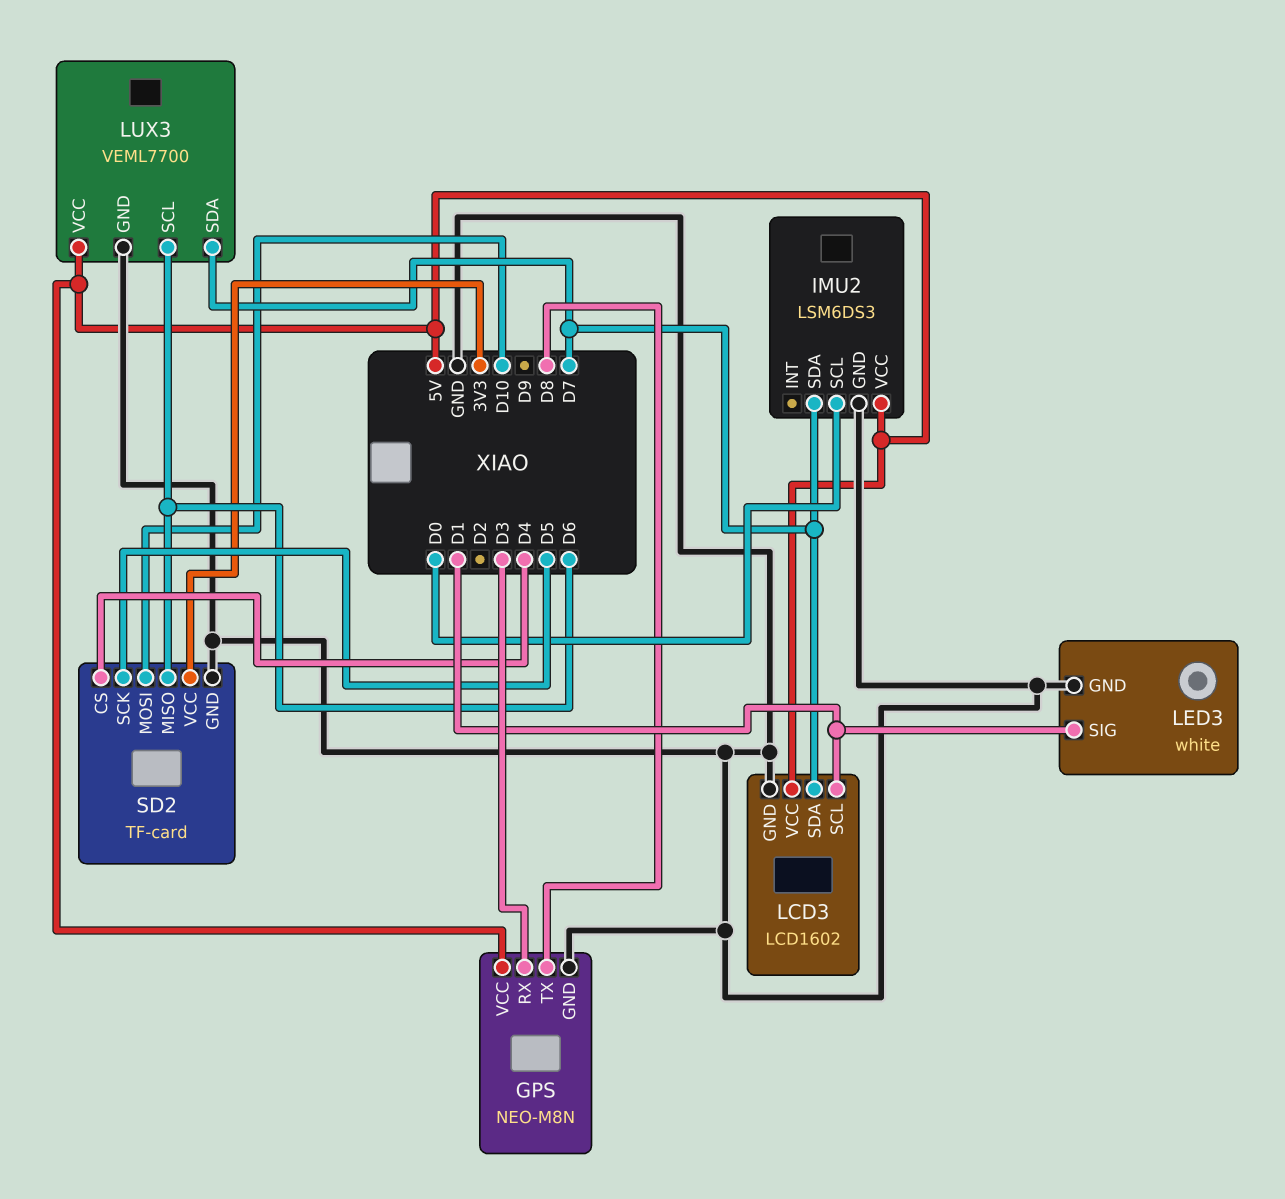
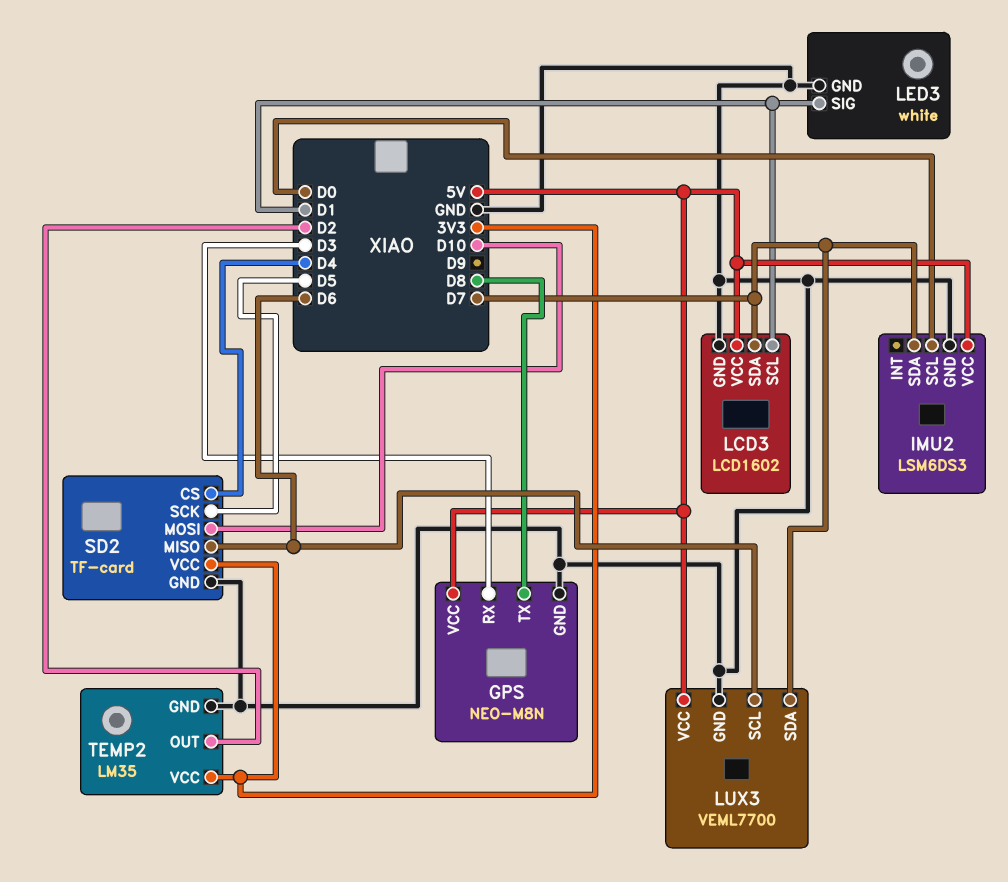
TEMP2: none -> LM35
TEMP2 pin GND: none -> GND
TEMP2 pin OUT: none -> D2
TEMP2 pin VCC: none -> 3V3

